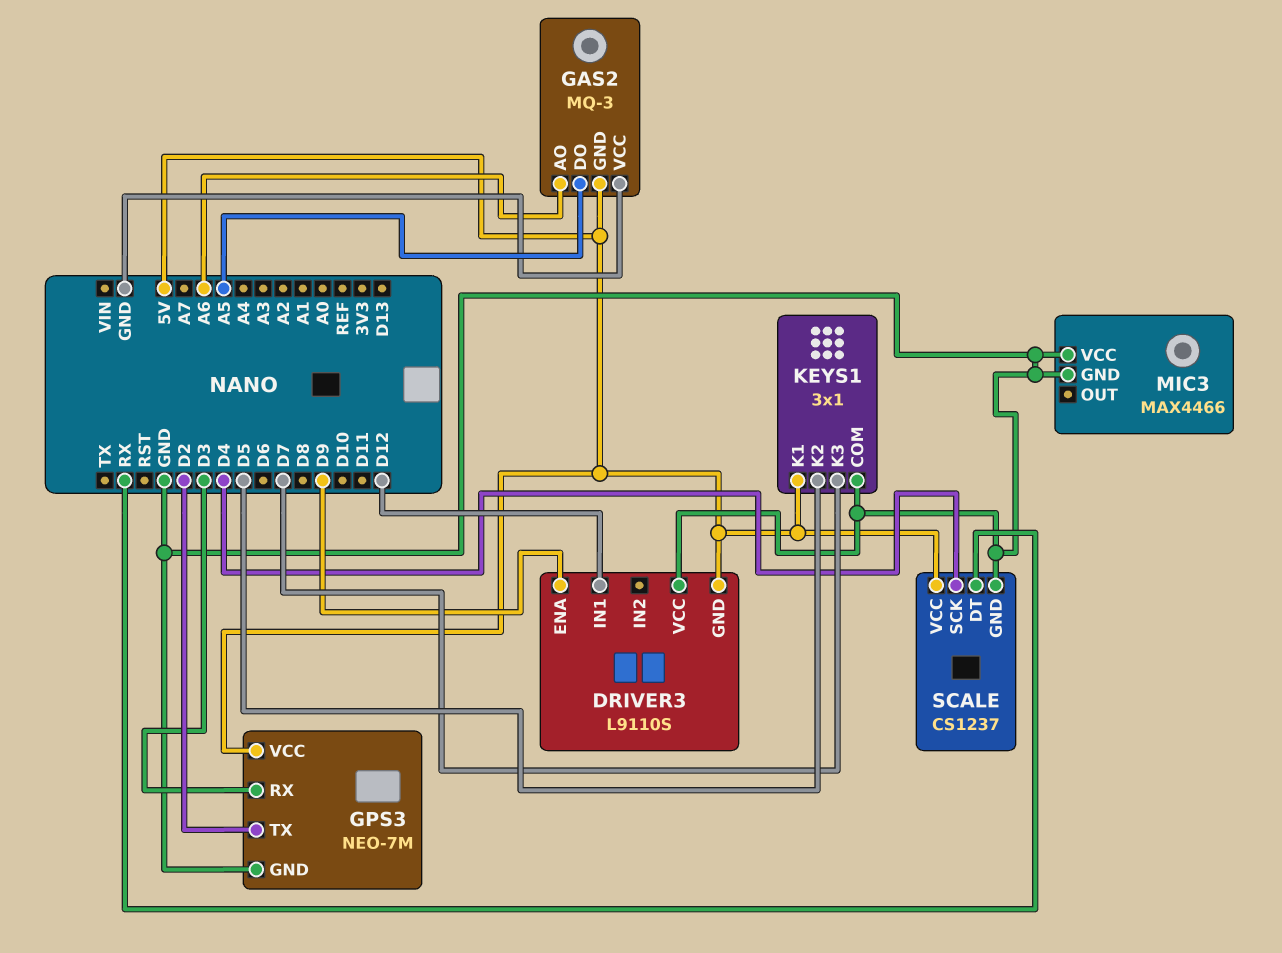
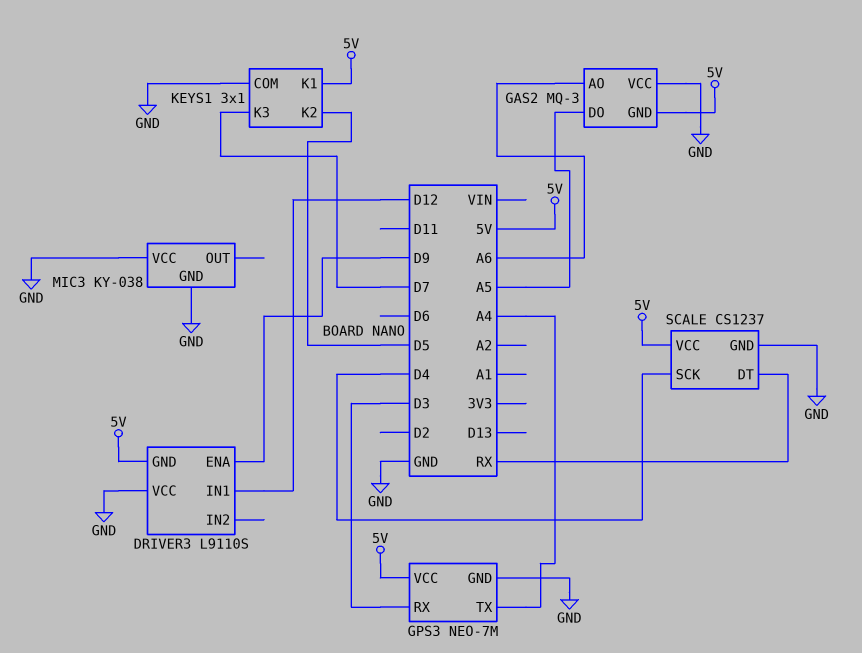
GPS3 pin TX: D2 -> A4
MIC3: MAX4466 -> KY-038

